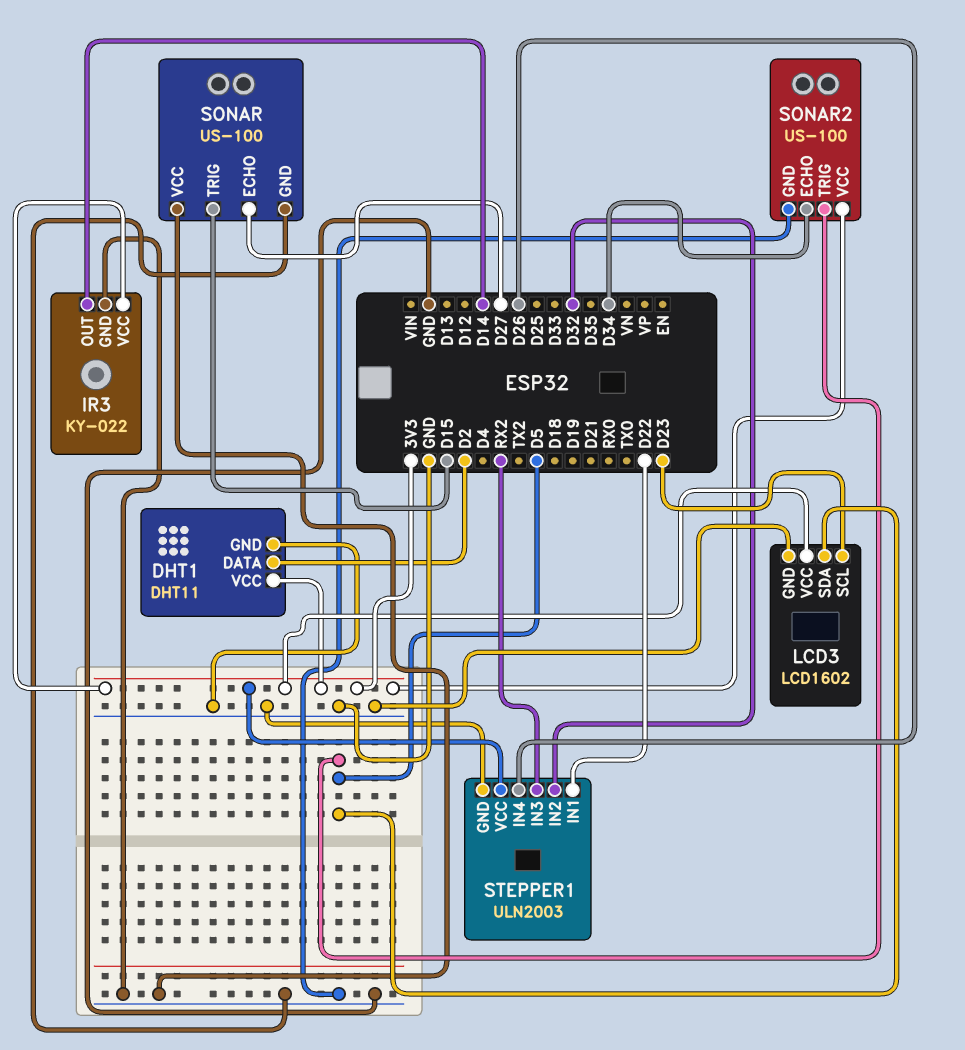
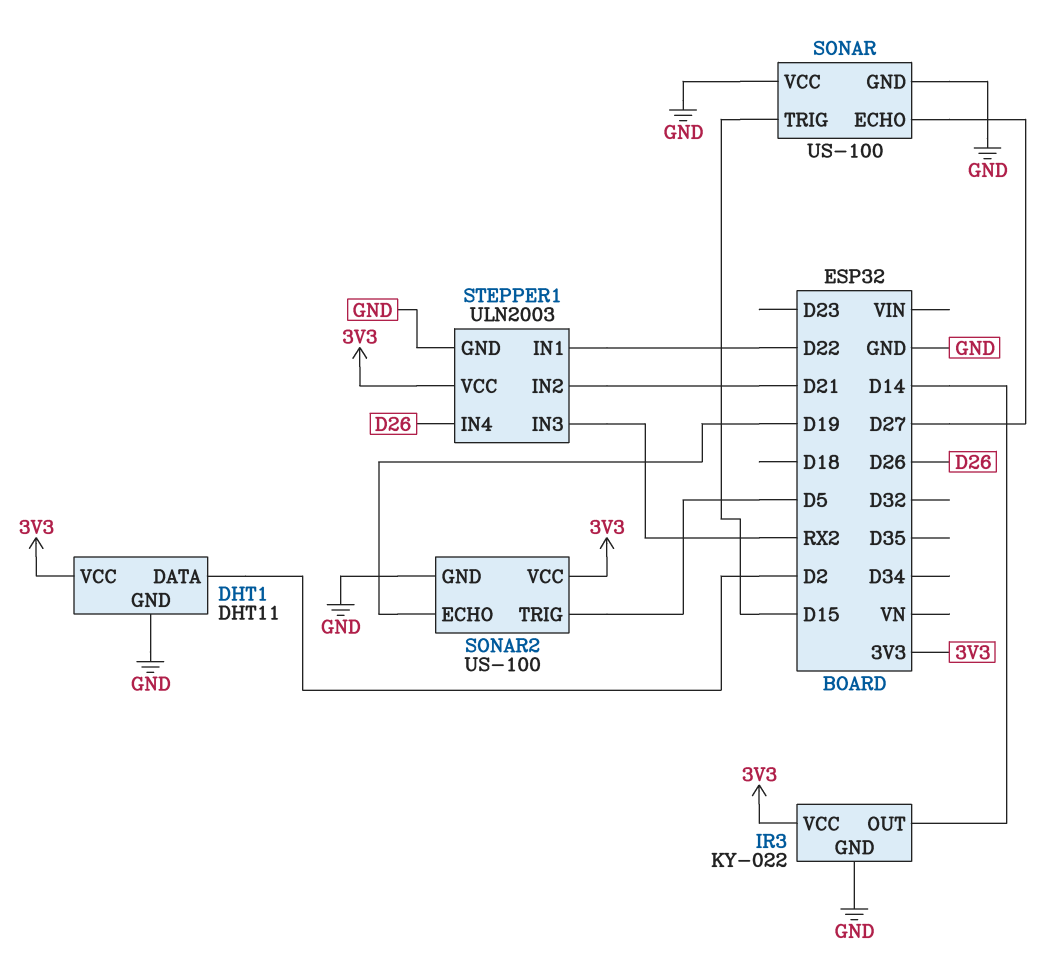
LCD3: LCD1602 -> none
LCD3 pin GND: GND -> none
LCD3 pin SCL: D23 -> none
LCD3 pin SDA: D5 -> none
LCD3 pin VCC: 3V3 -> none
SONAR2 pin ECHO: D34 -> D19
STEPPER1 pin IN2: D32 -> D21

